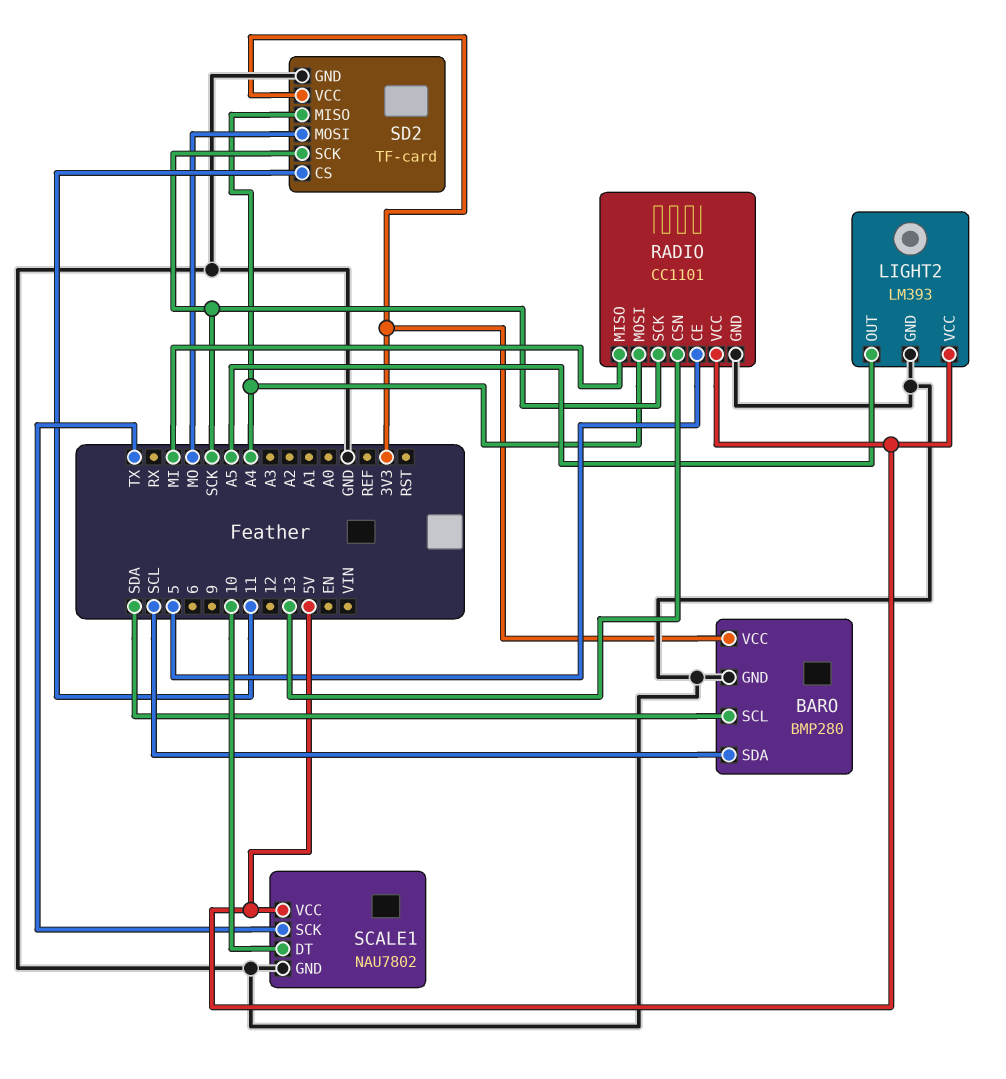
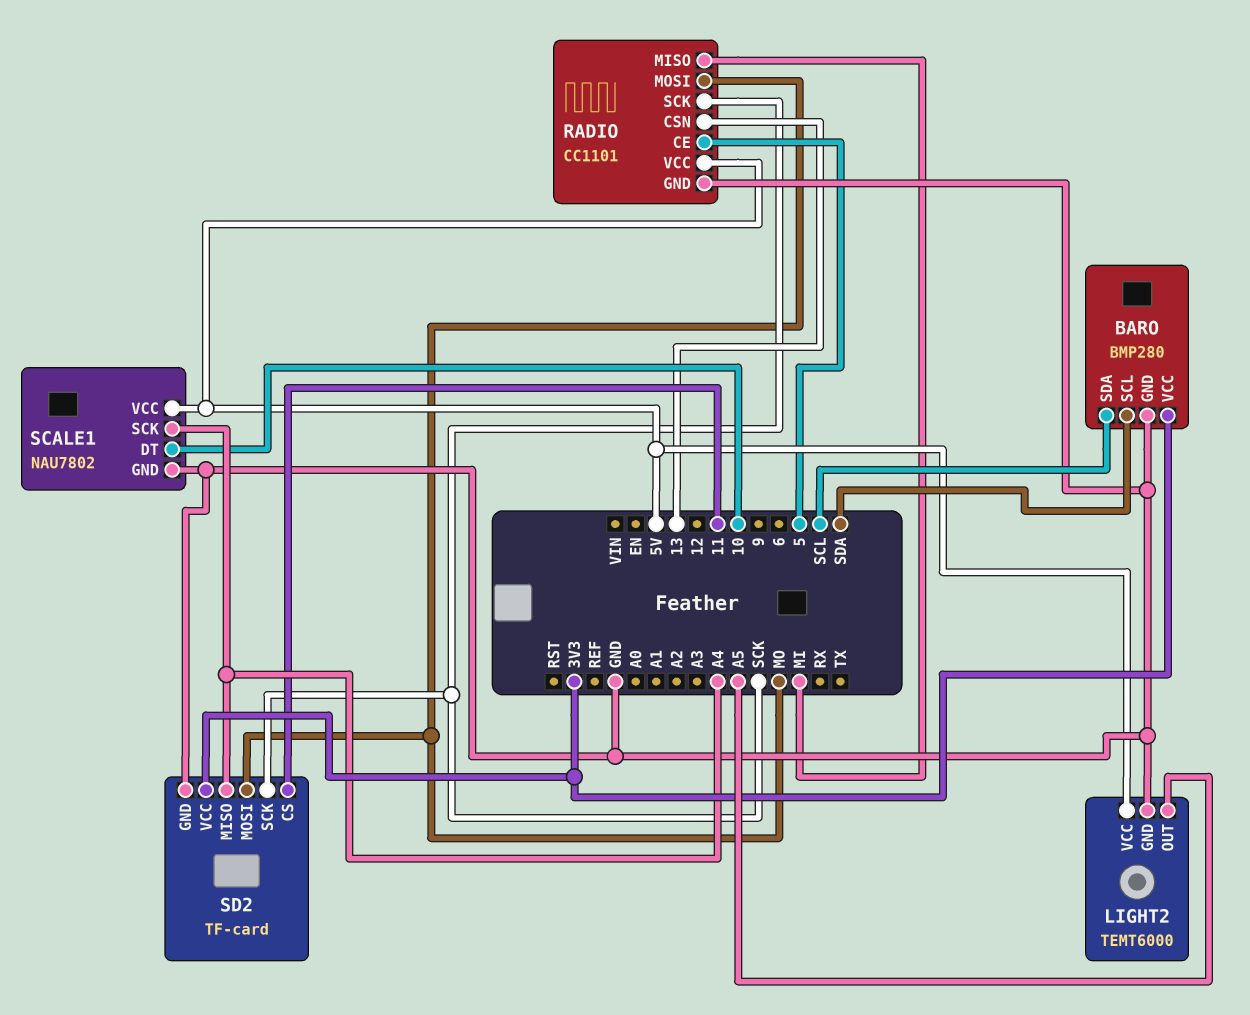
LIGHT2: LM393 -> TEMT6000
RADIO pin MOSI: A4 -> MO
SCALE1 pin SCK: TX -> A4

